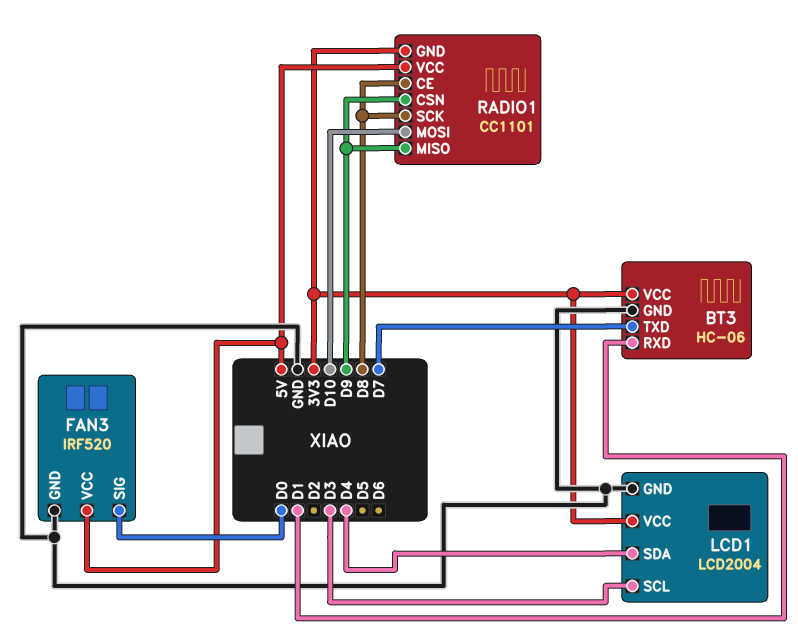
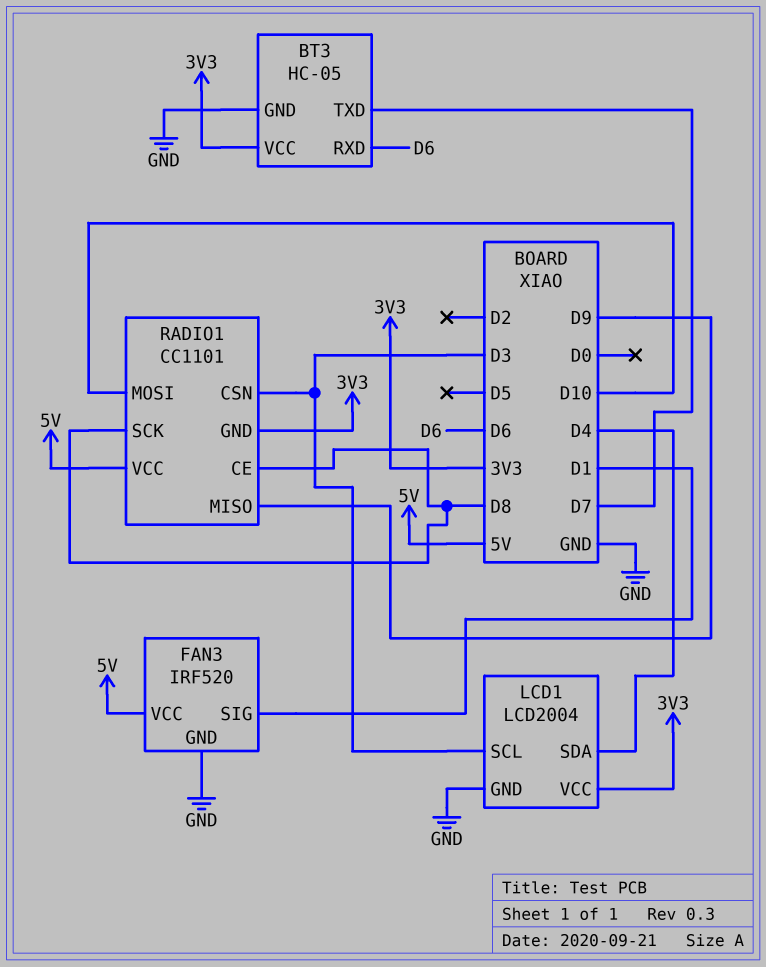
BT3: HC-06 -> HC-05
BT3 pin RXD: D1 -> D6
FAN3 pin SIG: D0 -> D1
RADIO1 pin CSN: D9 -> D3

